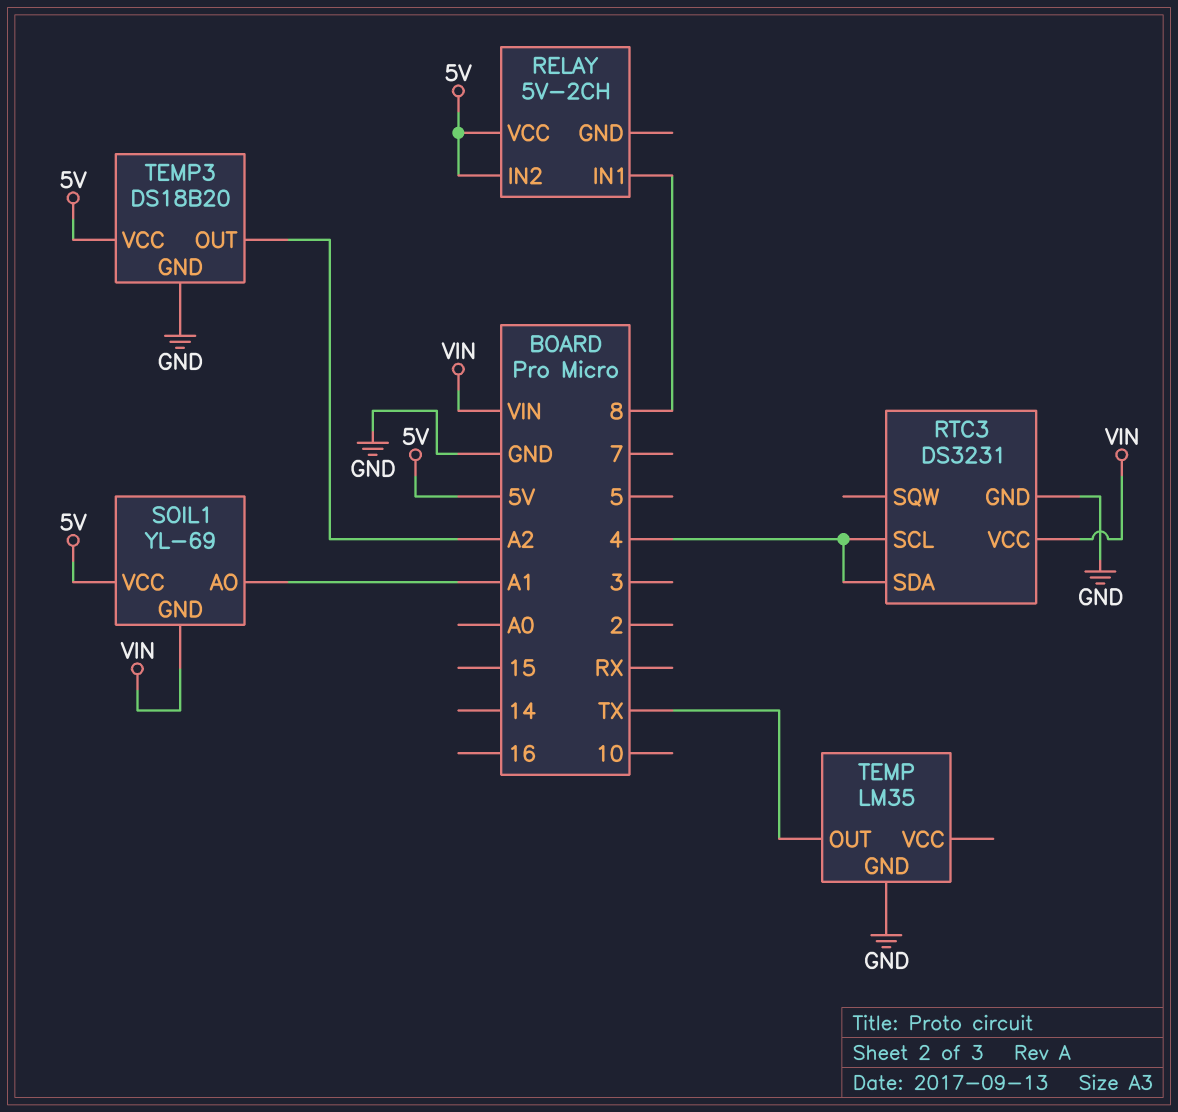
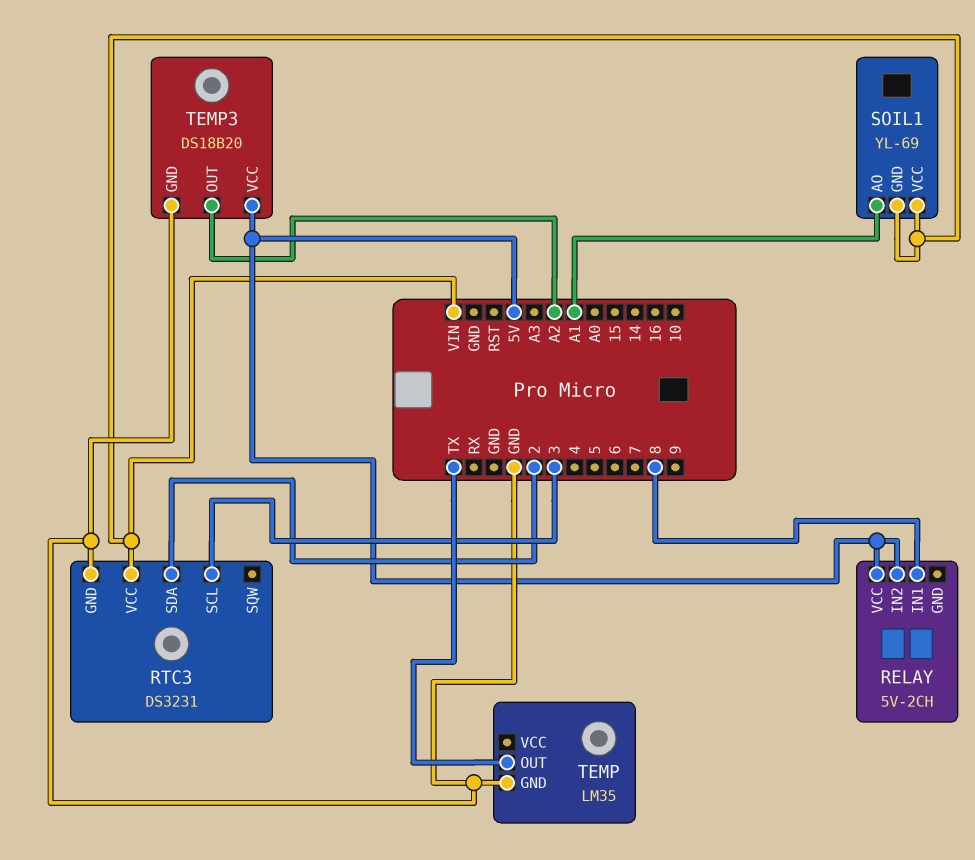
RTC3 pin SCL: 4 -> 3
RTC3 pin SDA: 4 -> 2
SOIL1 pin VCC: 5V -> VIN

